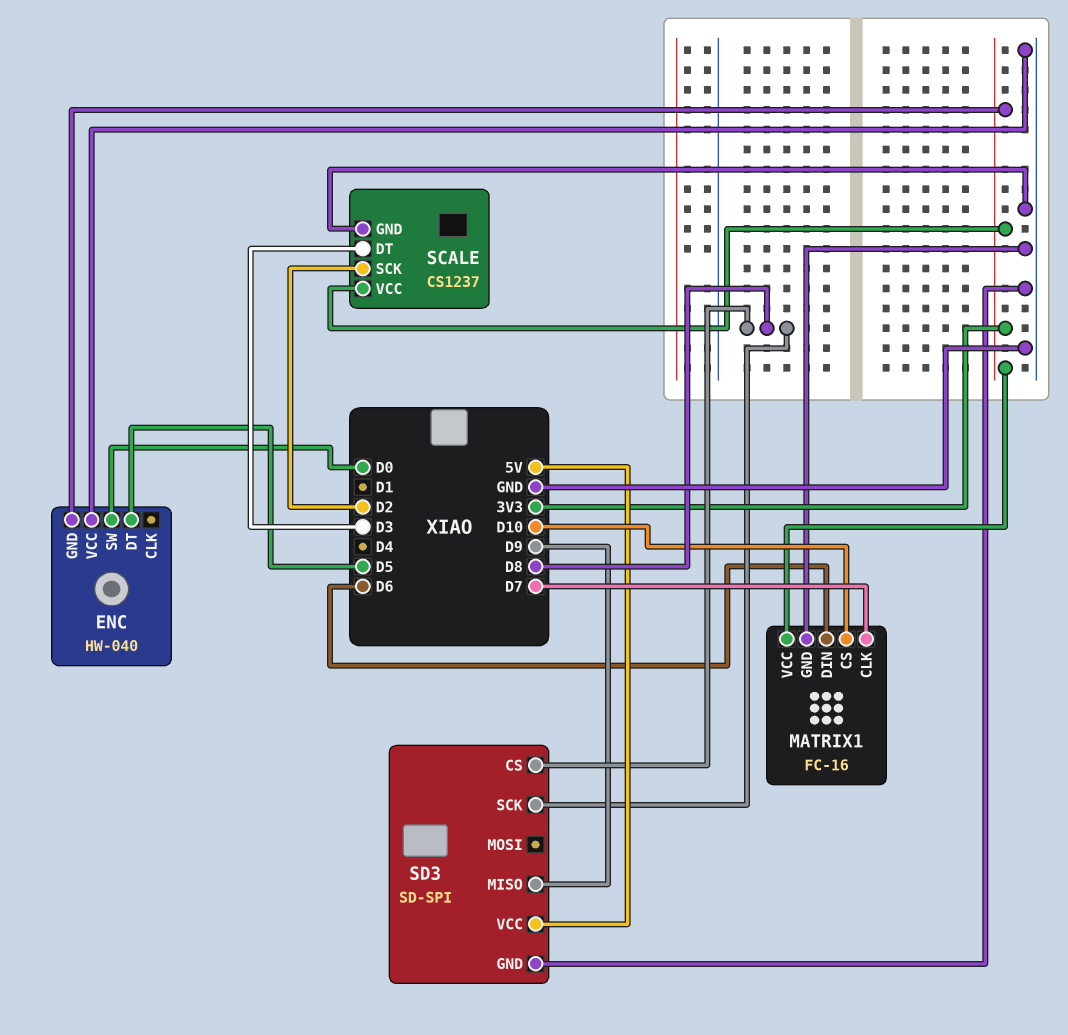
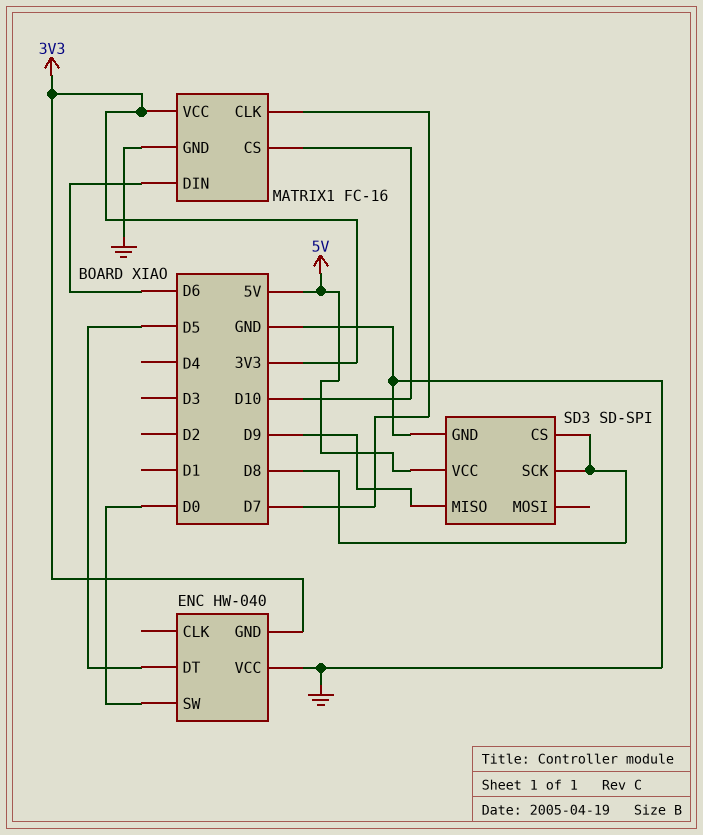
SCALE: CS1237 -> none
SCALE pin DT: D3 -> none
SCALE pin GND: GND -> none
SCALE pin SCK: D2 -> none
SCALE pin VCC: 3V3 -> none

